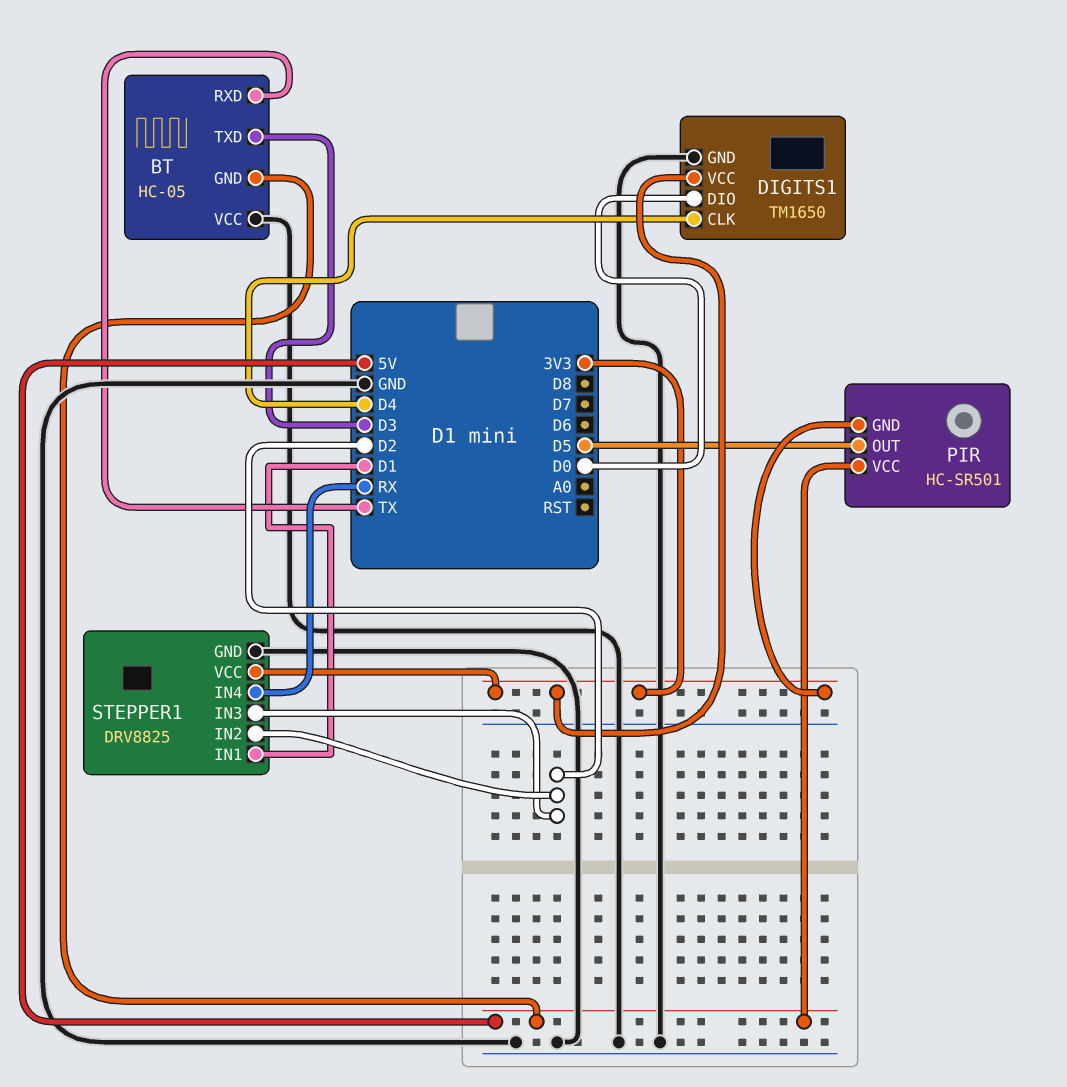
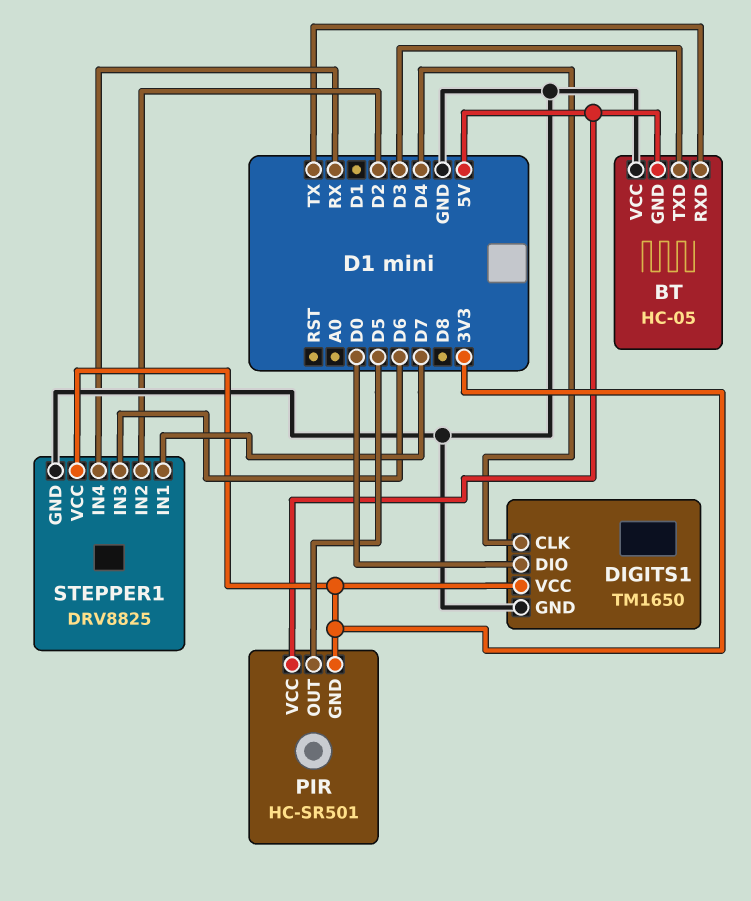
STEPPER1 pin IN1: D1 -> D7
STEPPER1 pin IN3: D2 -> D6

